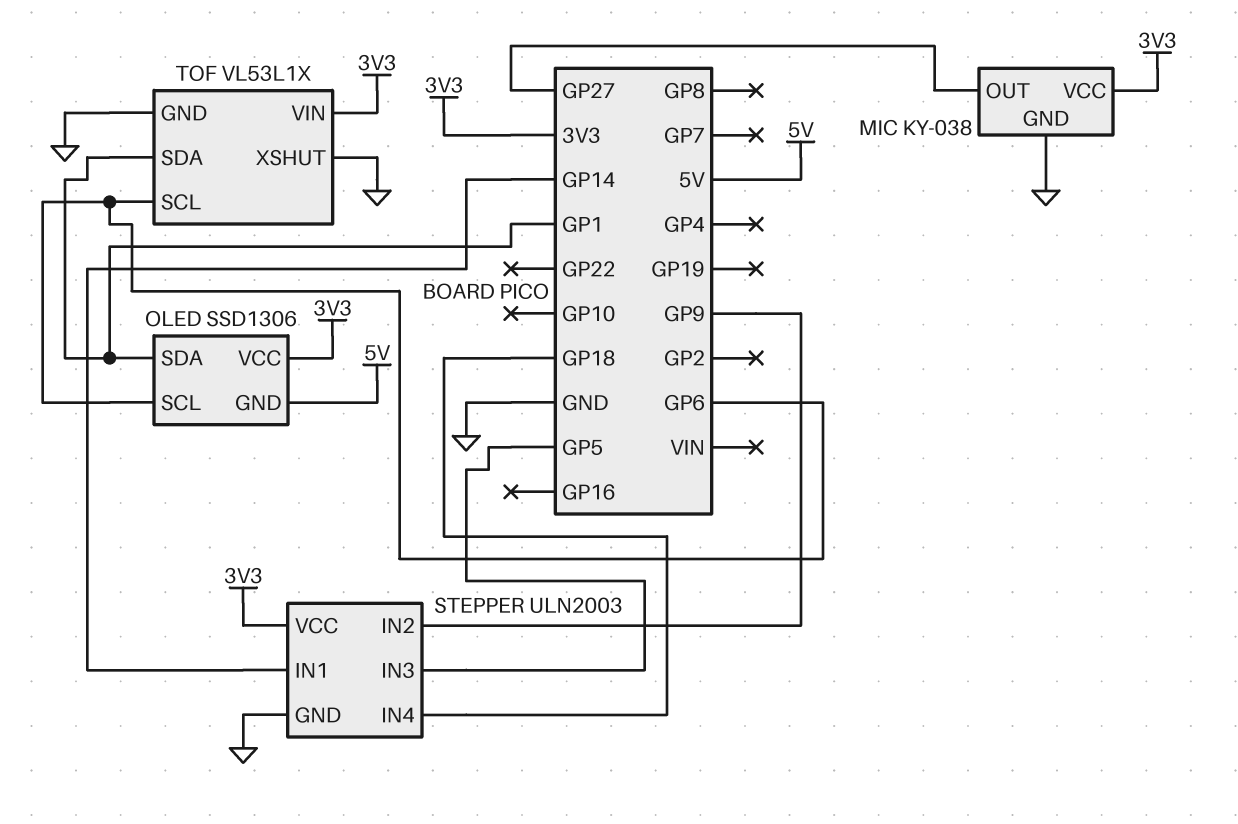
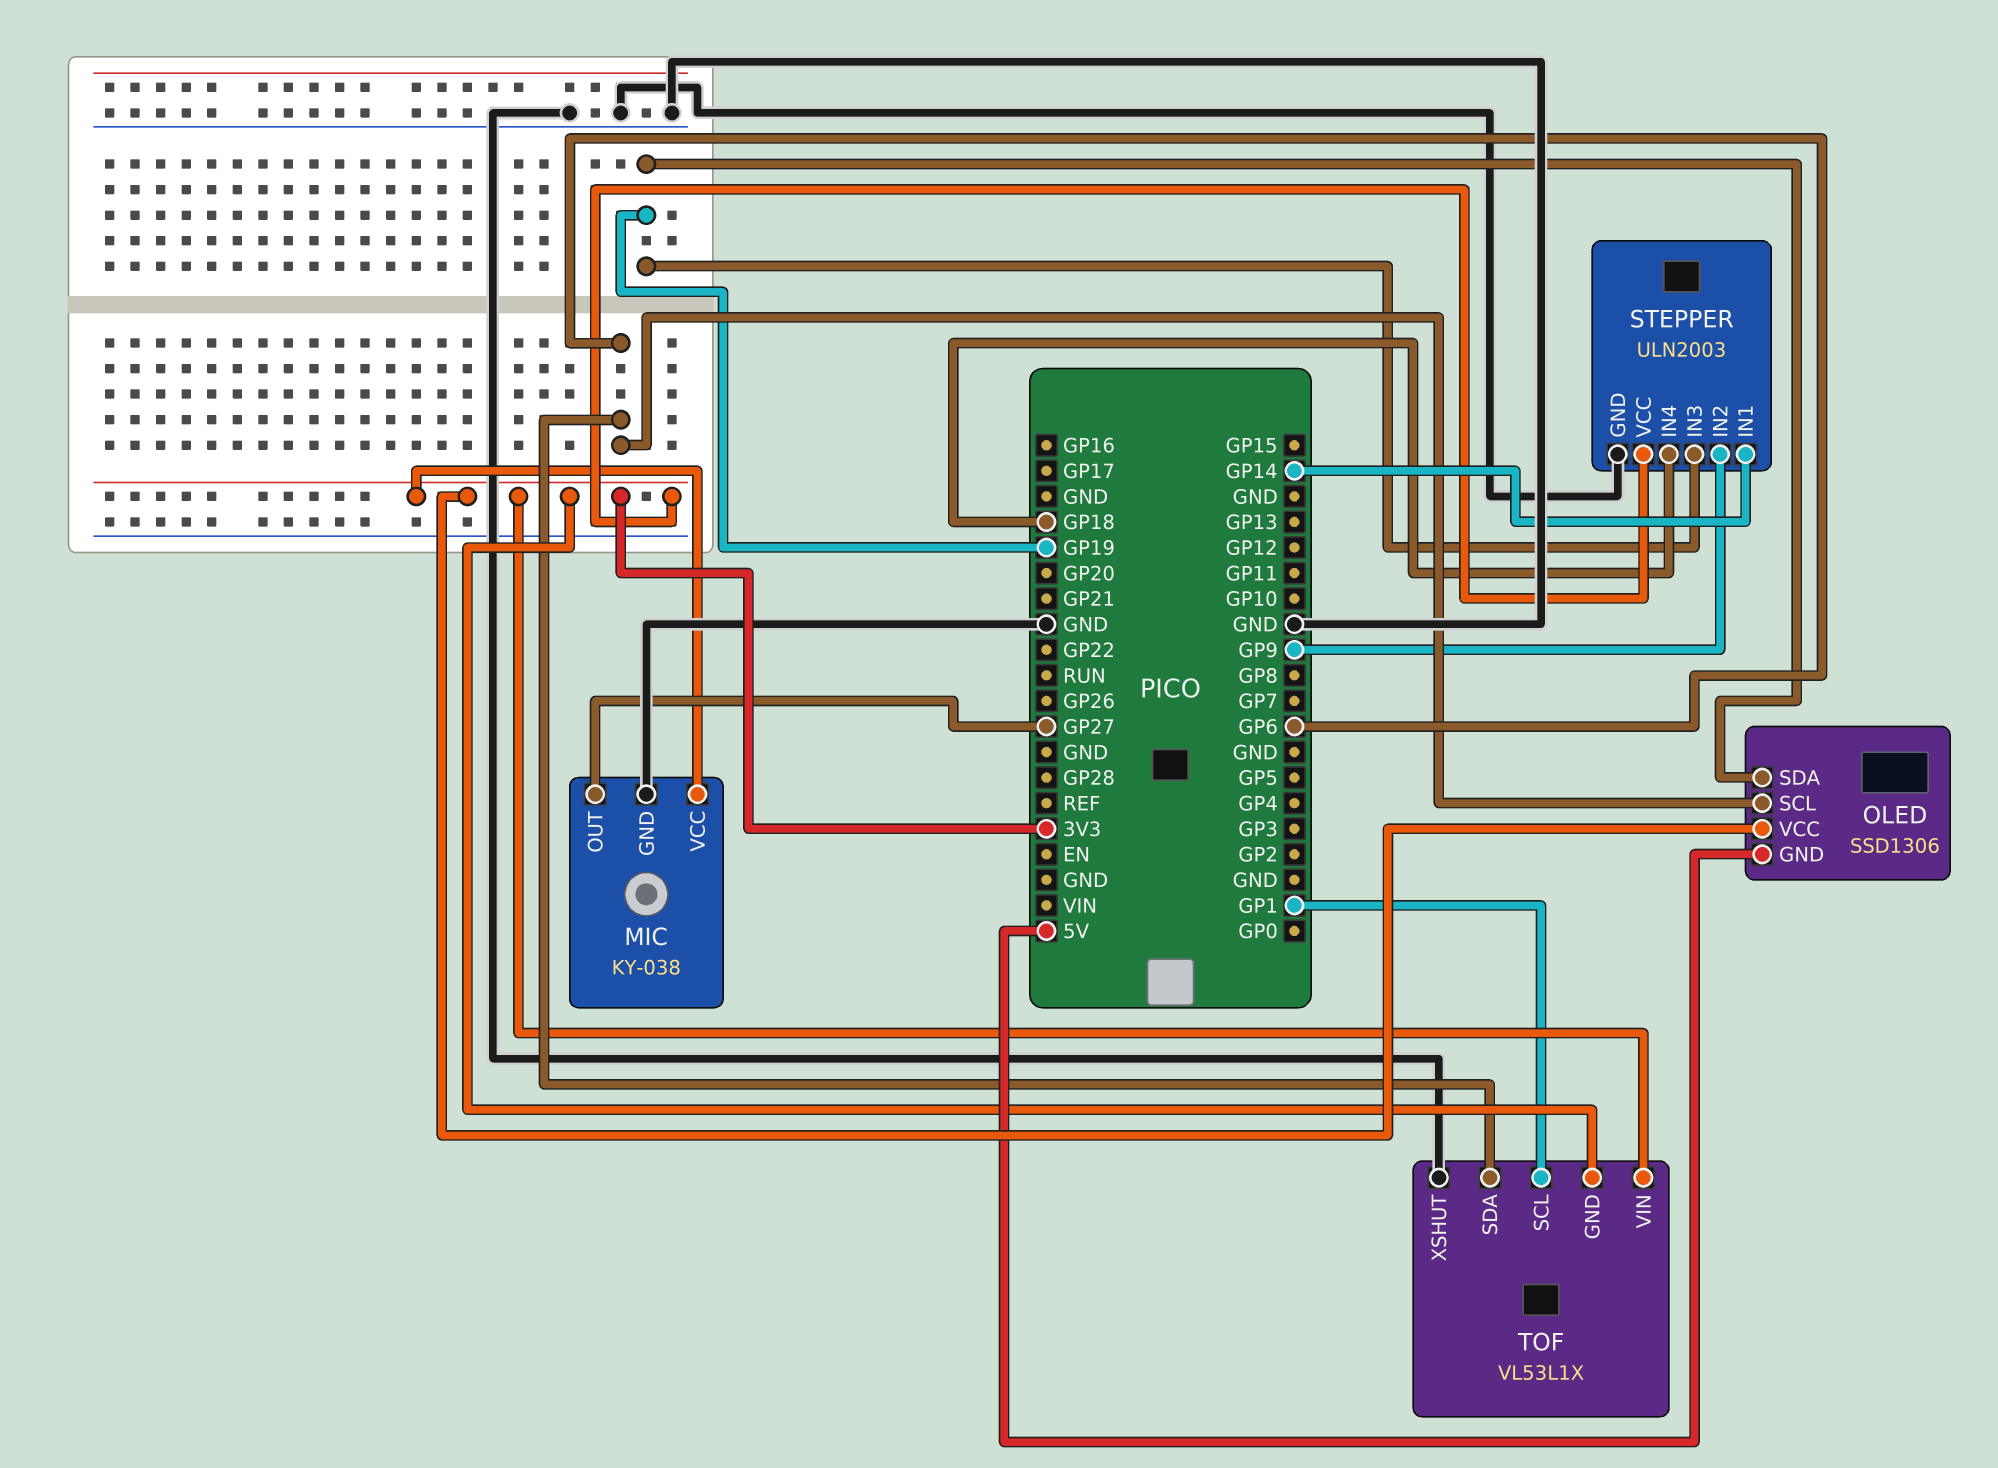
OLED pin SDA: GP1 -> GP19
STEPPER pin IN3: GP5 -> GP19
TOF pin GND: GND -> 3V3
TOF pin SCL: GP6 -> GP1
TOF pin SDA: GP1 -> GP6

